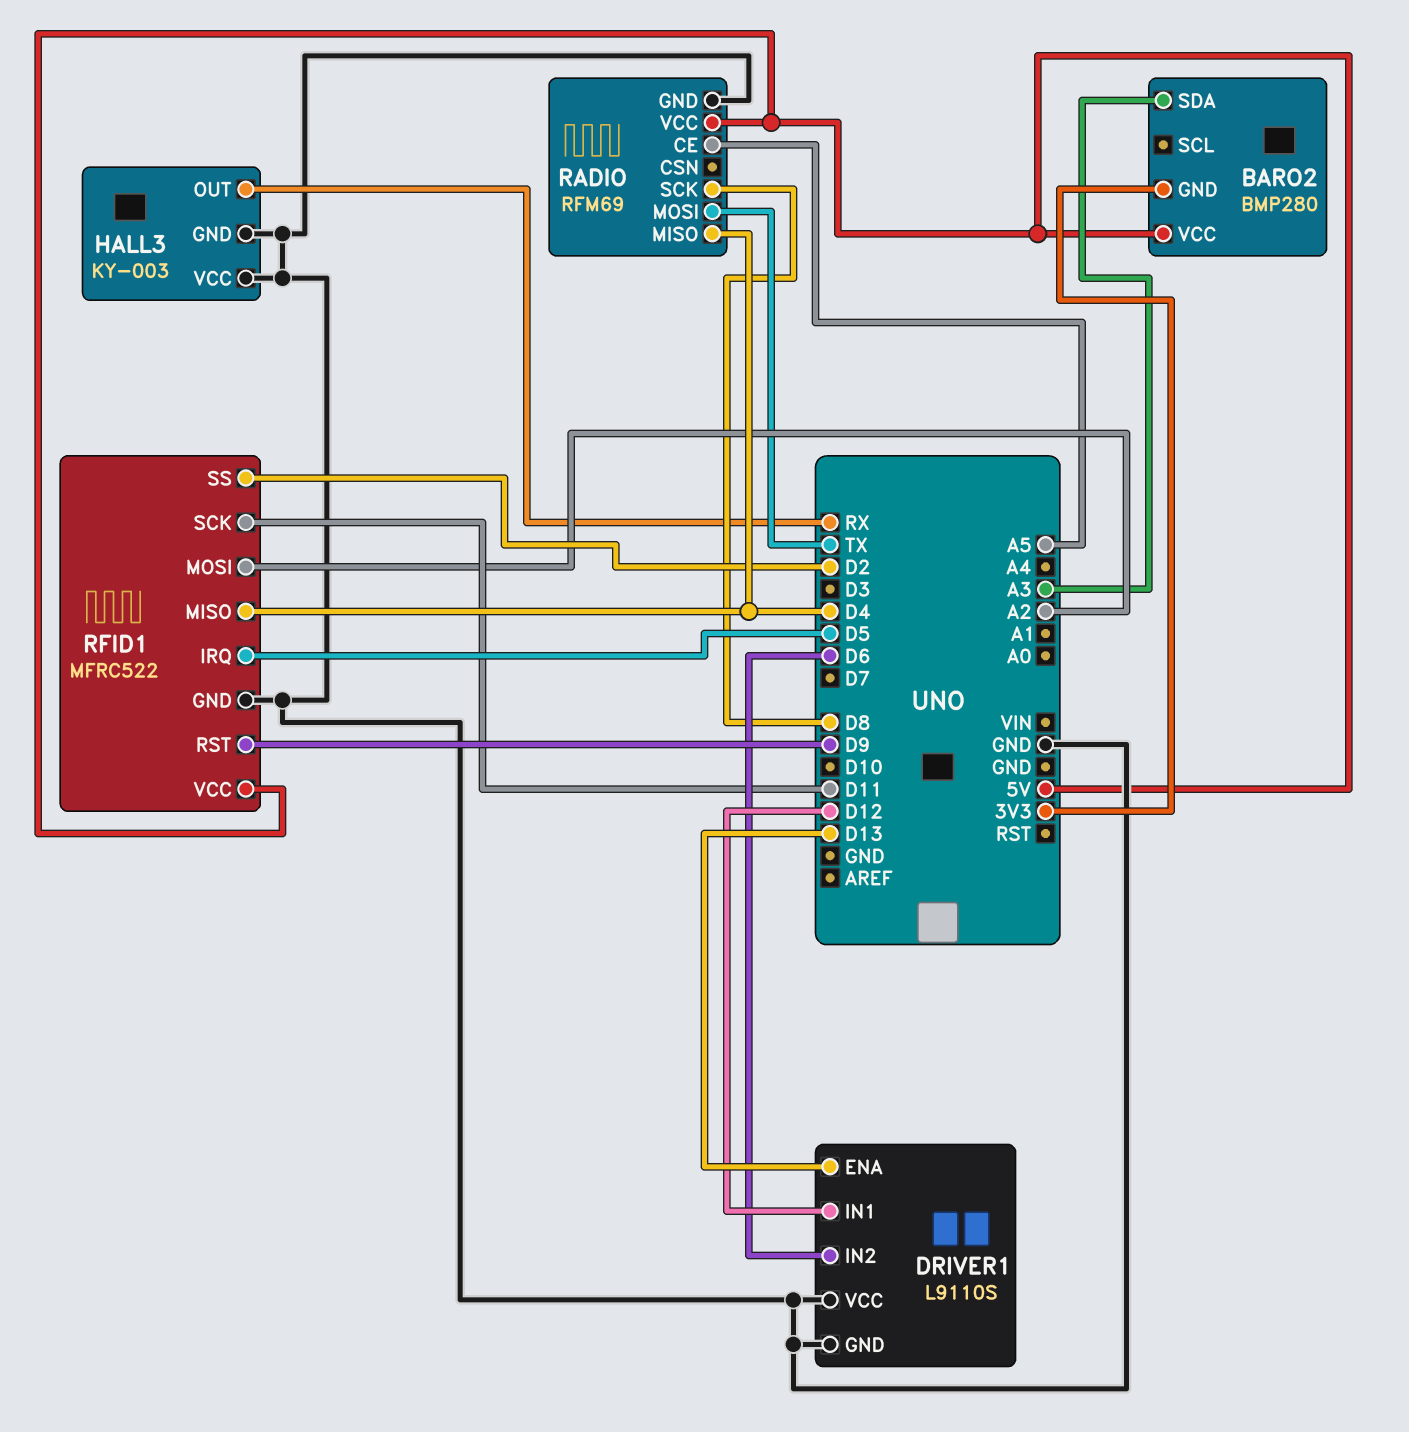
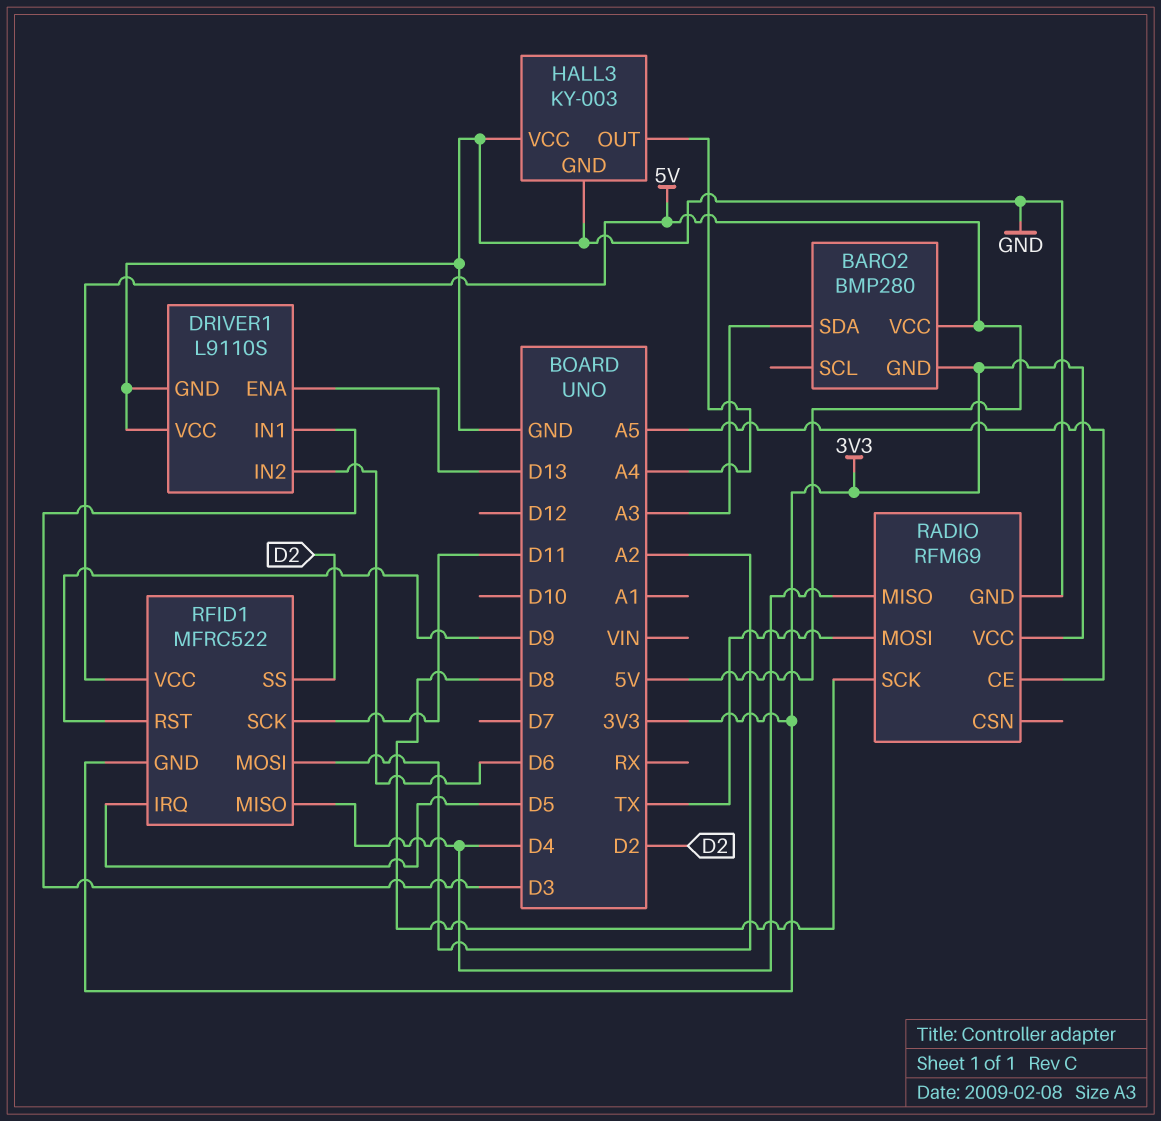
DRIVER1 pin IN1: D12 -> D3
HALL3 pin OUT: RX -> A4
RADIO pin VCC: 5V -> 3V3
RFID1 pin GND: GND -> 3V3

